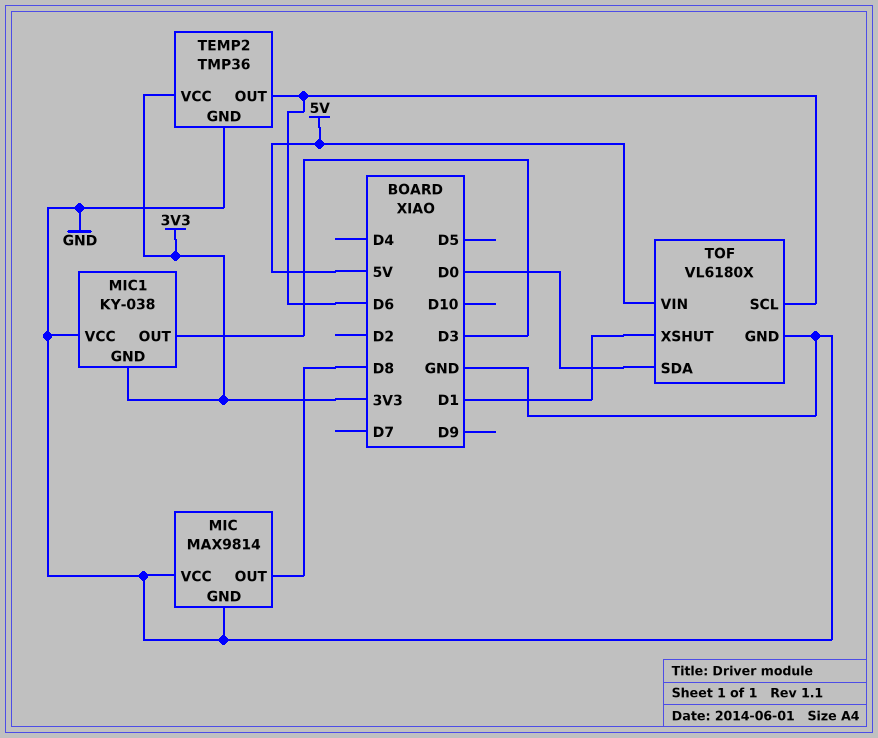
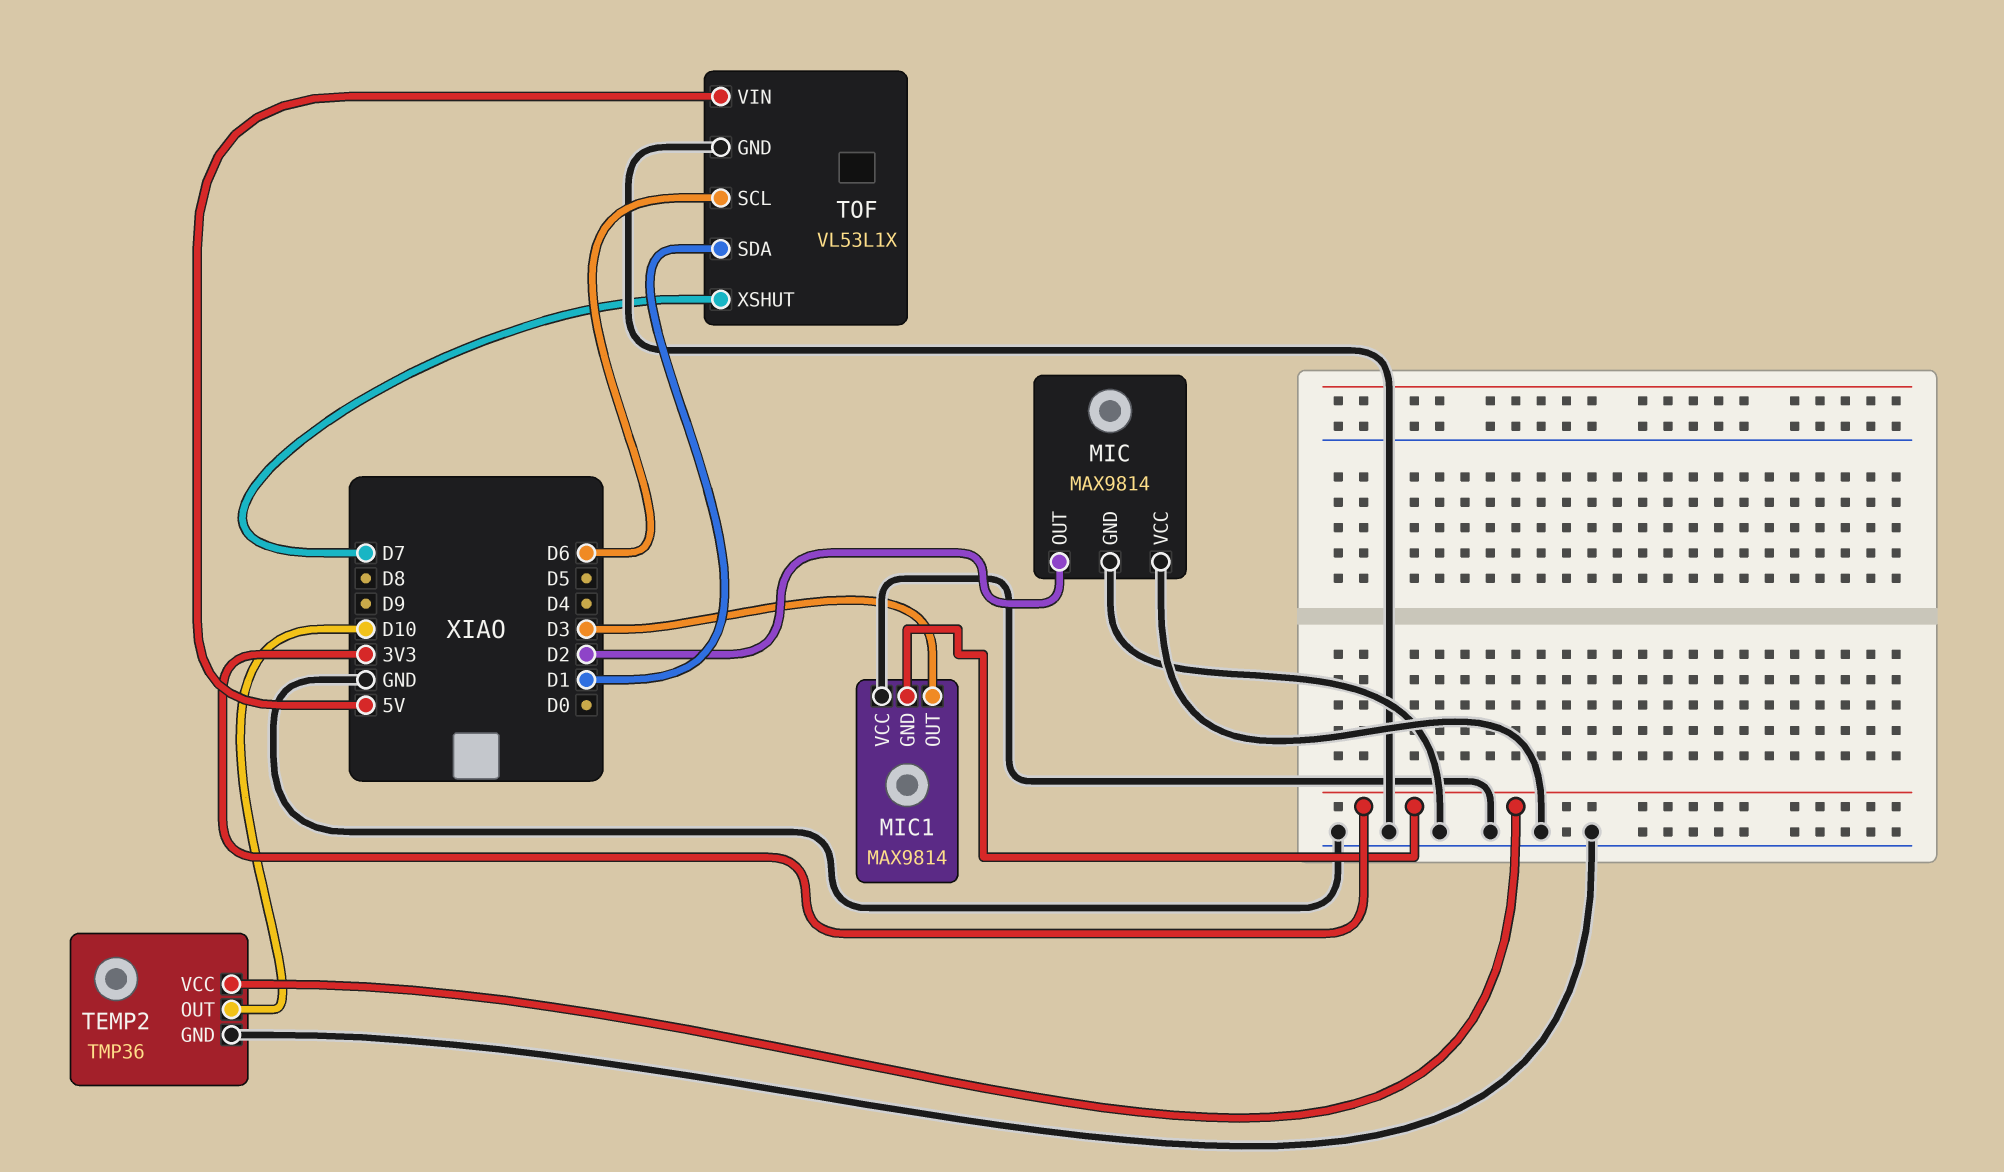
MIC pin OUT: D8 -> D2
MIC1: KY-038 -> MAX9814
TEMP2 pin OUT: D6 -> D10
TOF: VL6180X -> VL53L1X
TOF pin SDA: D0 -> D1
TOF pin XSHUT: D1 -> D7

